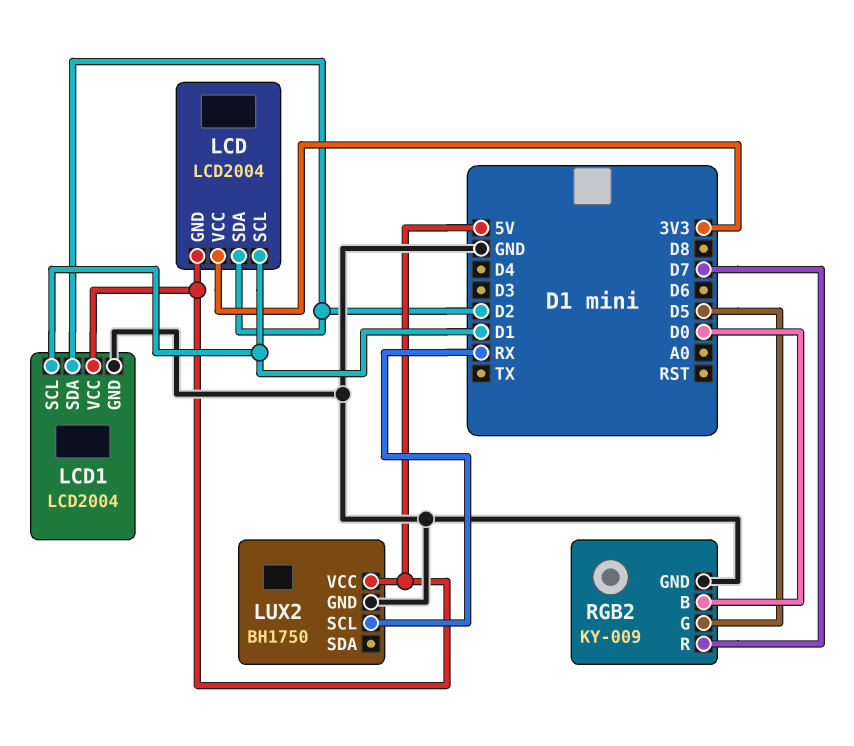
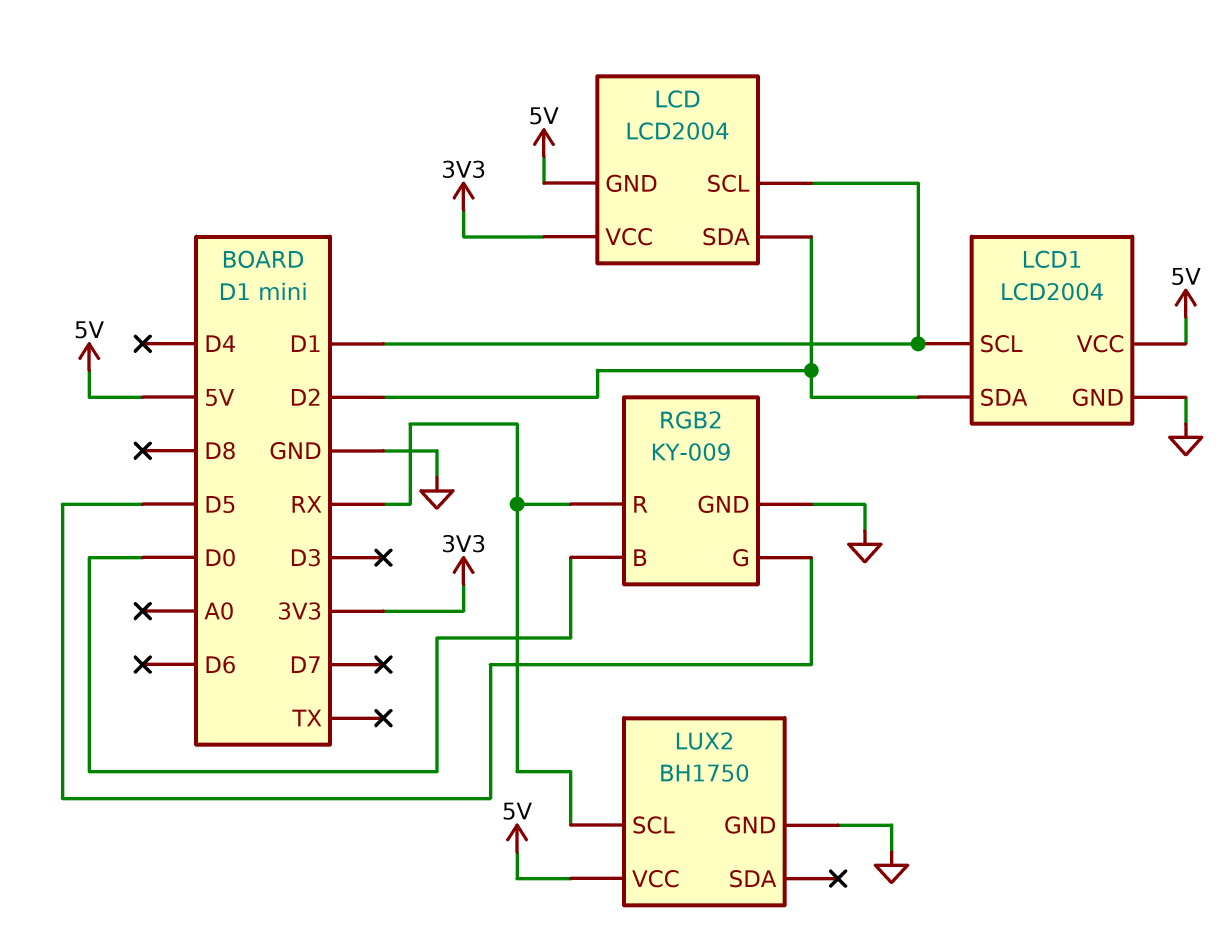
RGB2 pin R: D7 -> RX

